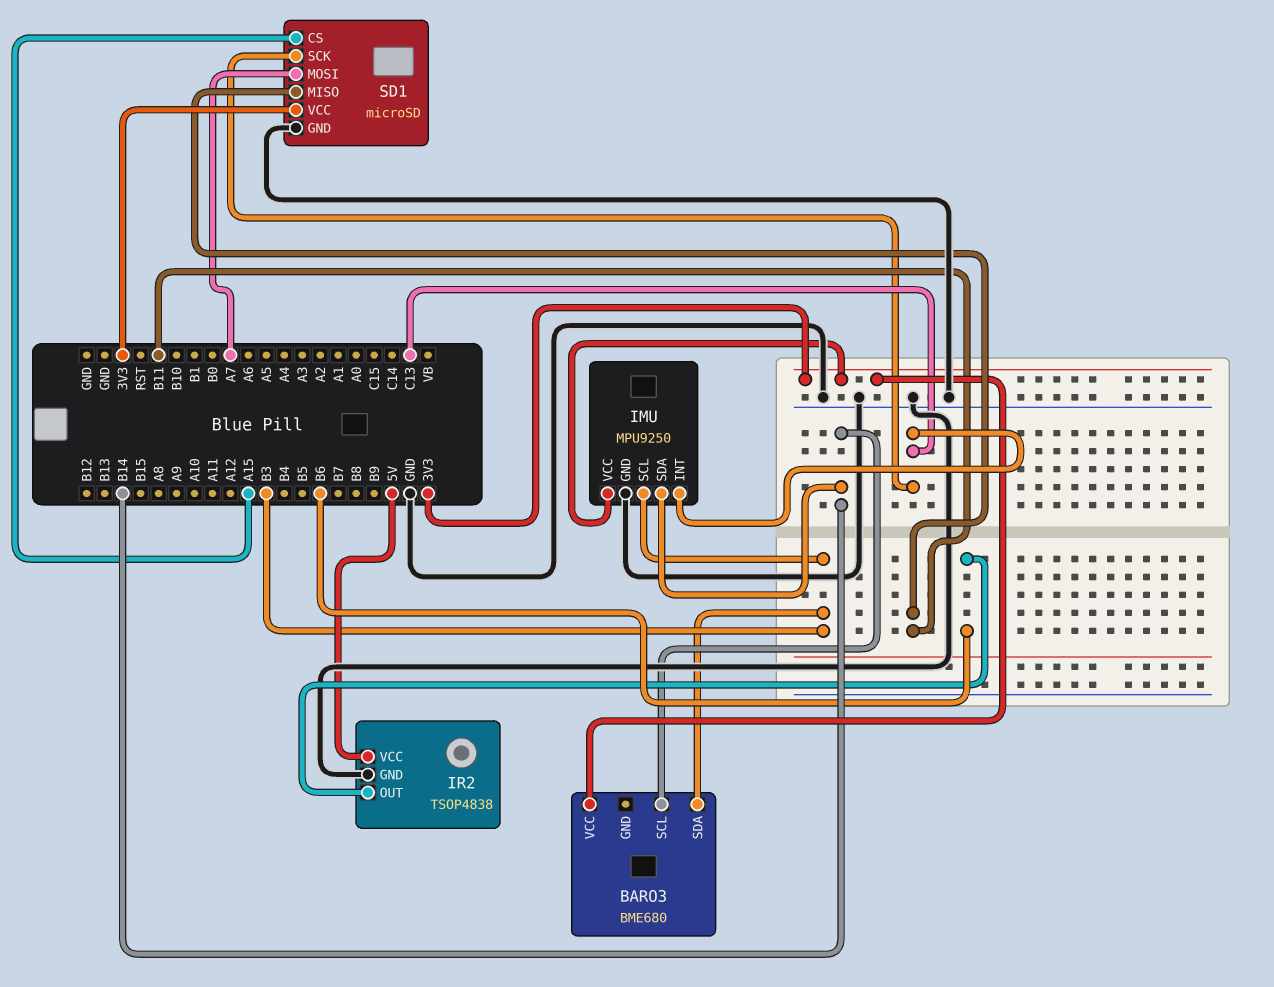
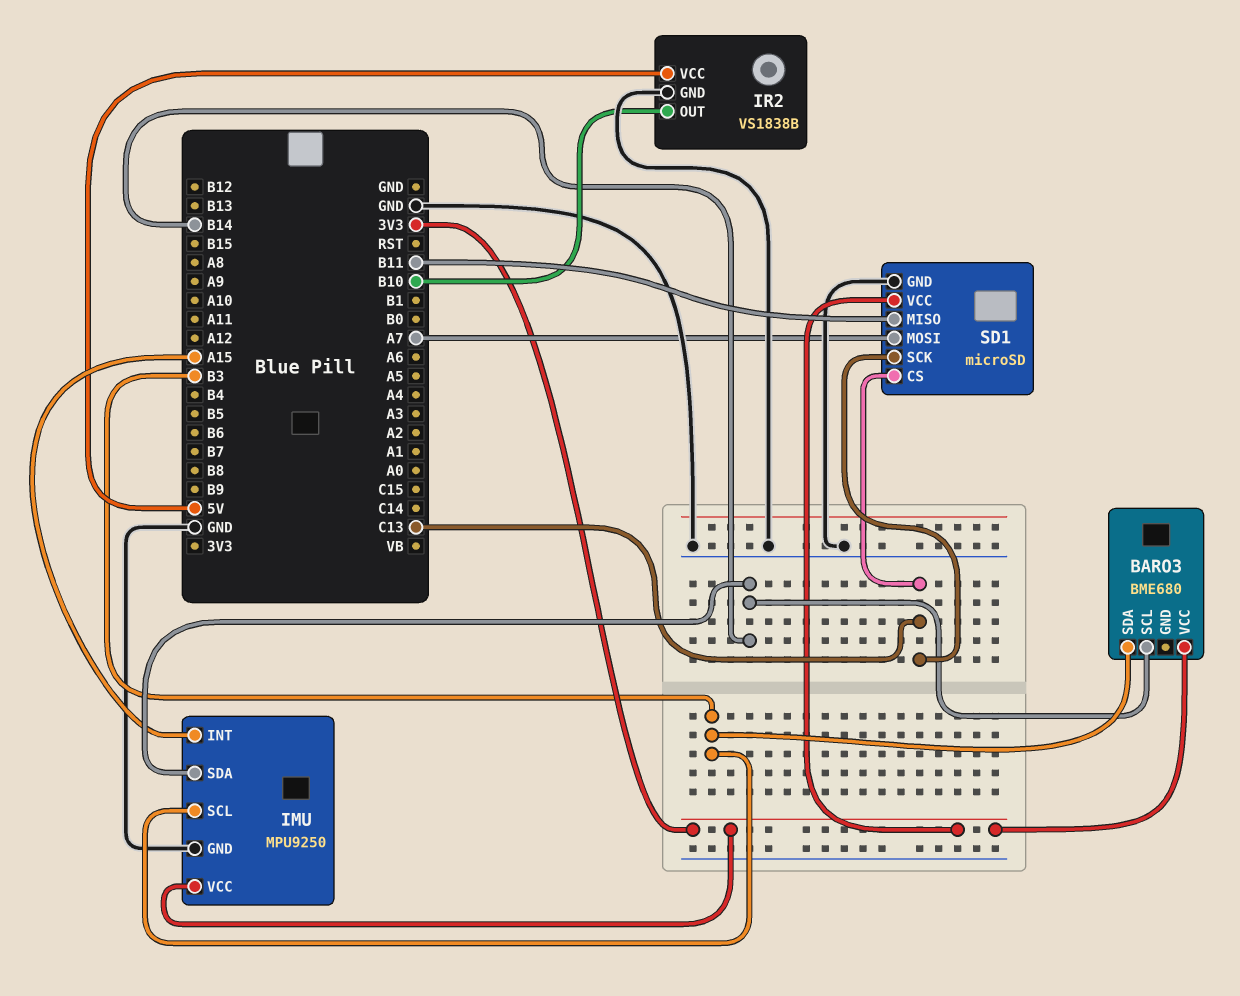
IMU pin INT: C13 -> A15
IR2: TSOP4838 -> VS1838B
IR2 pin OUT: B6 -> B10
SD1 pin CS: A15 -> C13

